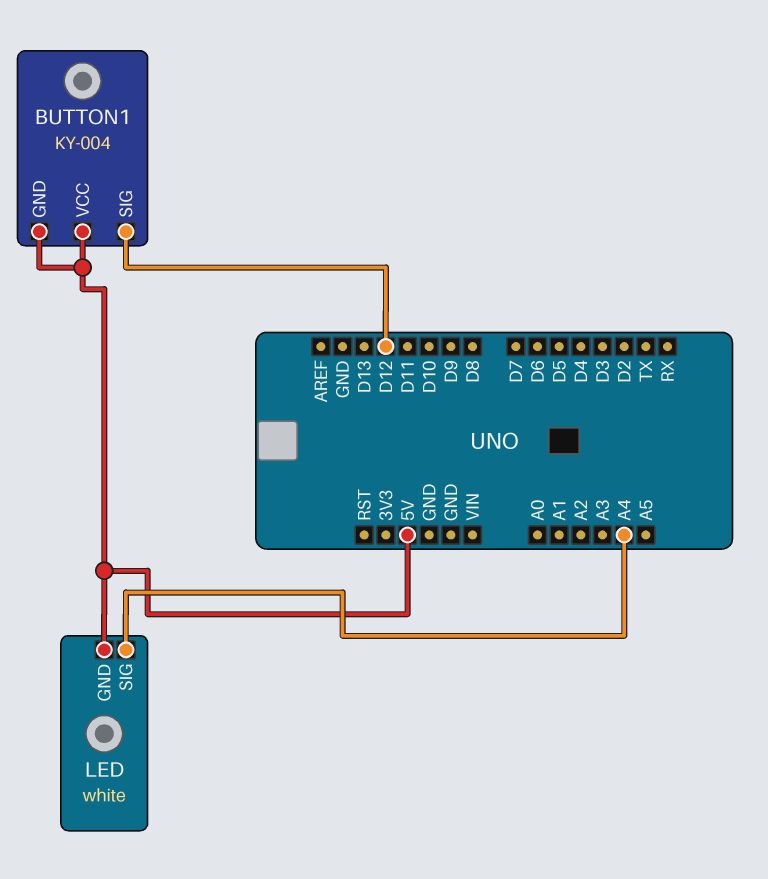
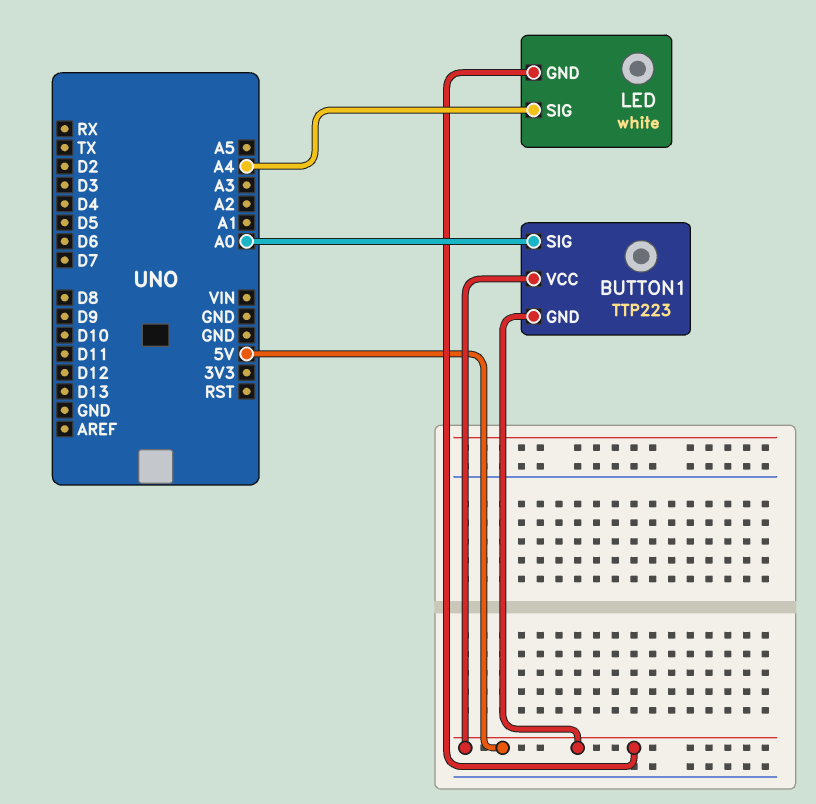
BUTTON1: KY-004 -> TTP223
BUTTON1 pin SIG: D12 -> A0

